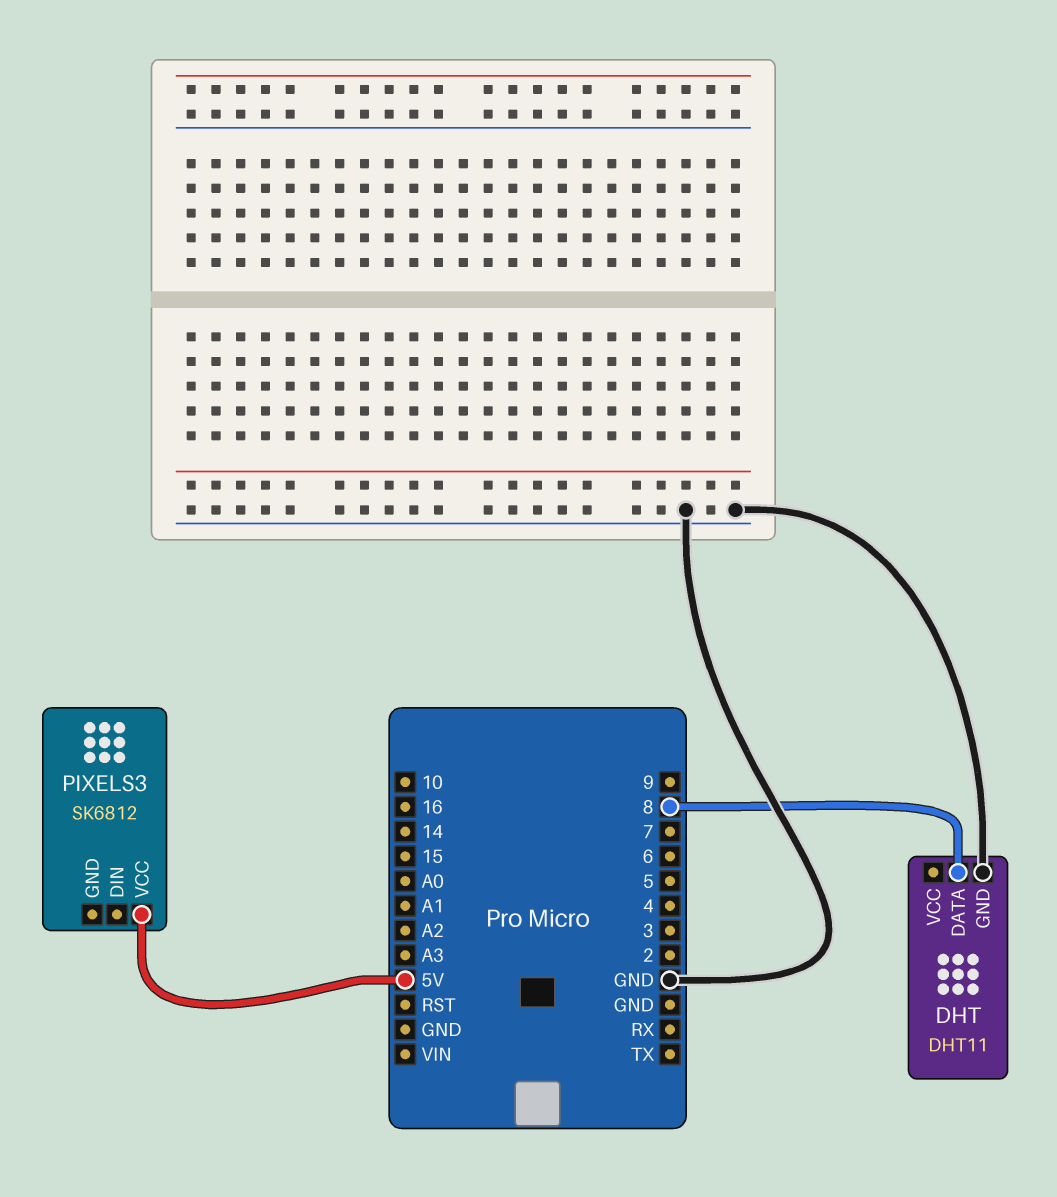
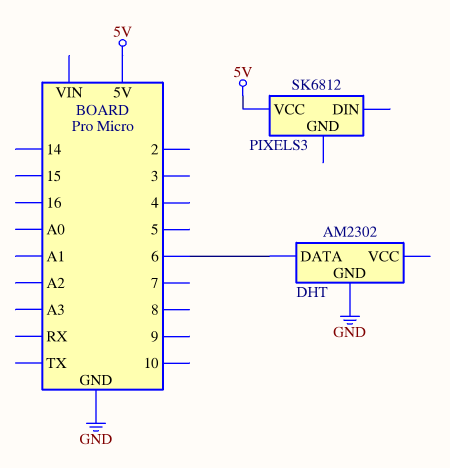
DHT: DHT11 -> AM2302
DHT pin DATA: 8 -> 6

